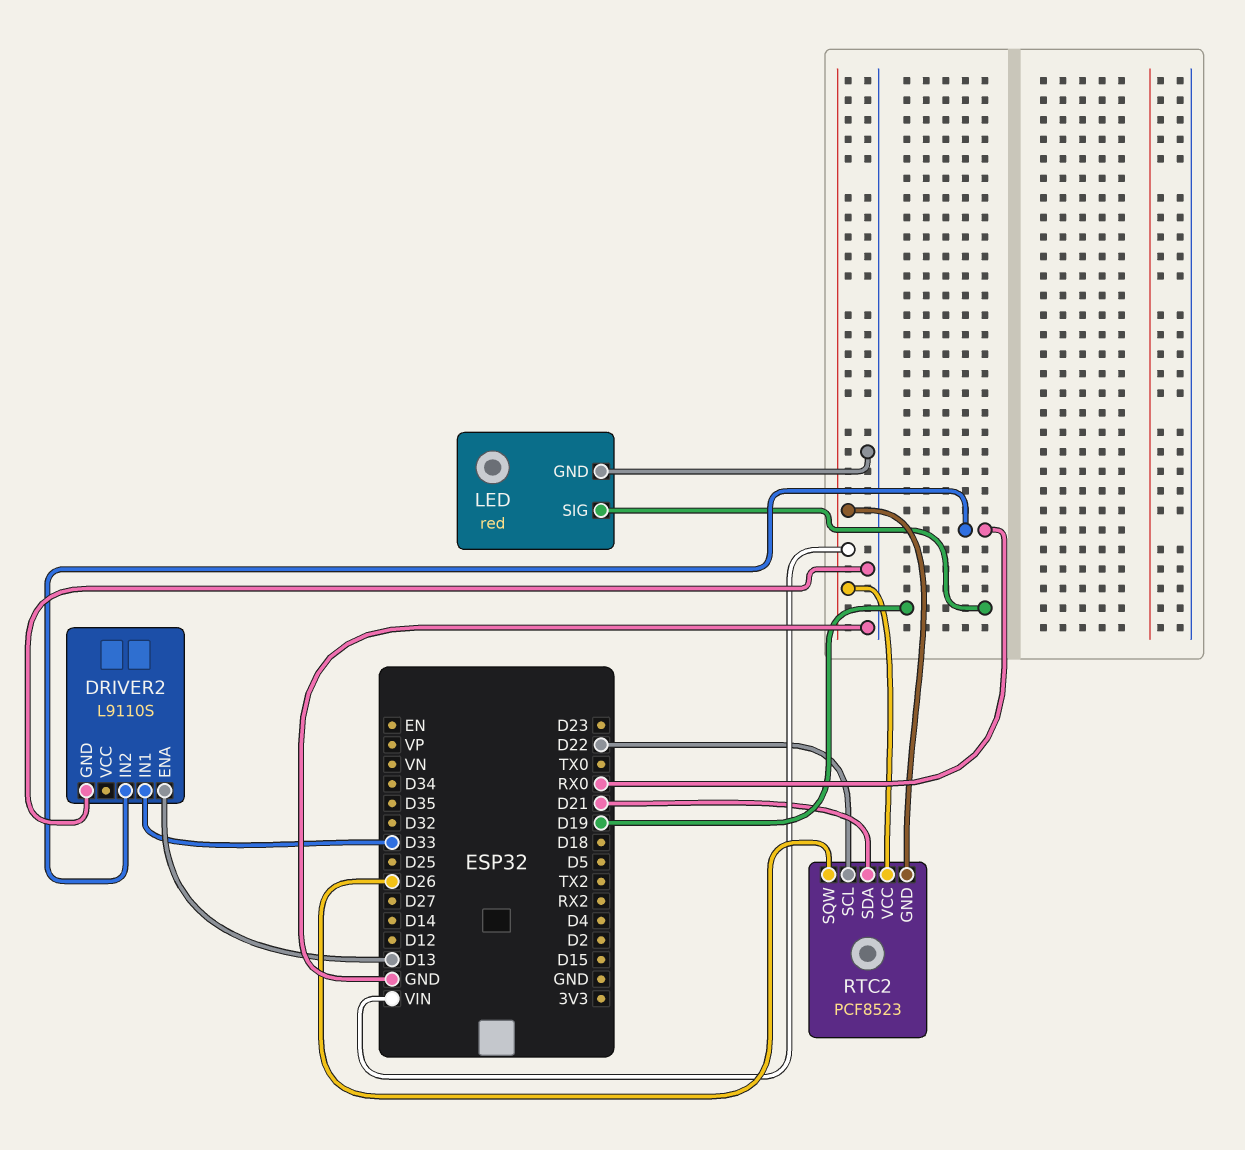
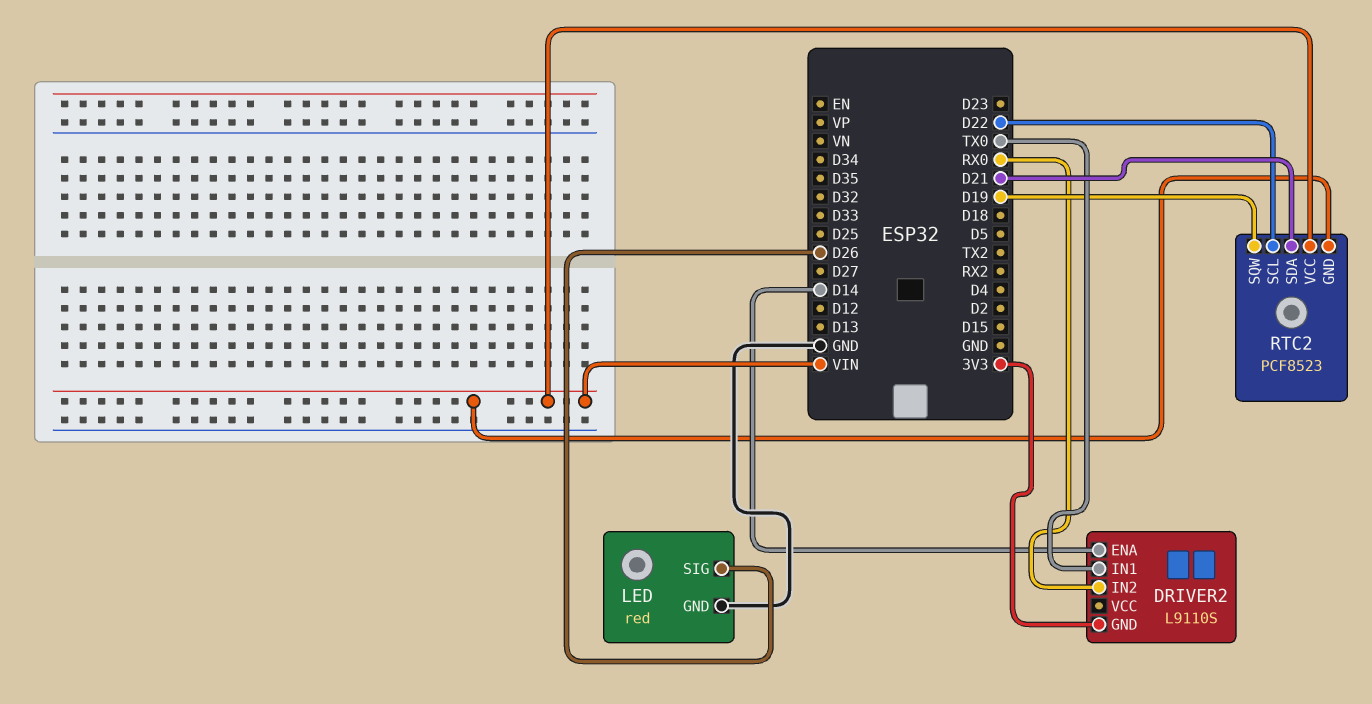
DRIVER2 pin ENA: D13 -> D14
DRIVER2 pin GND: GND -> 3V3
DRIVER2 pin IN1: D33 -> TX0
LED pin SIG: D19 -> D26
RTC2 pin SQW: D26 -> D19

